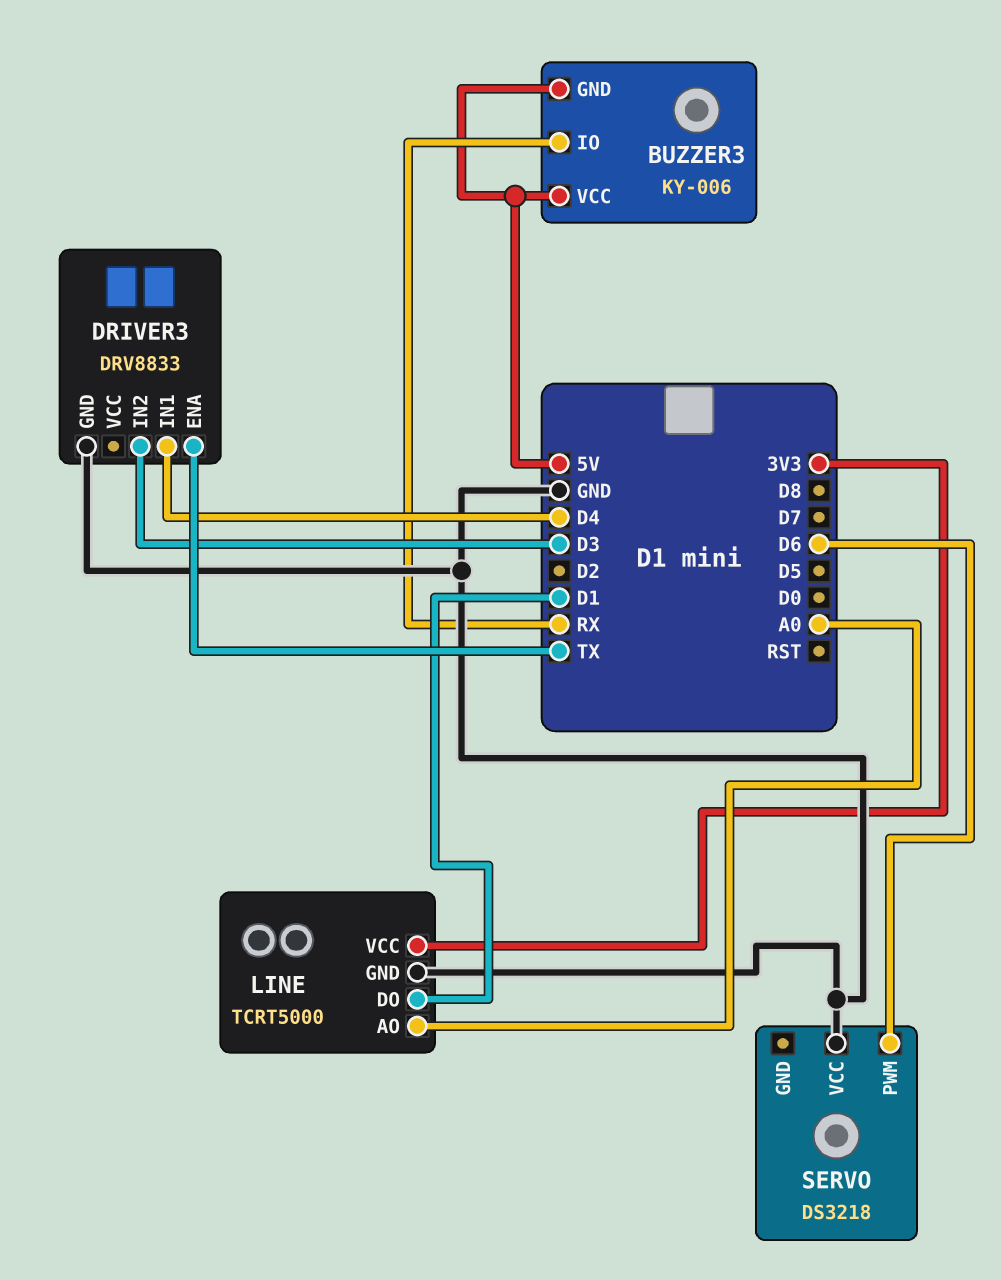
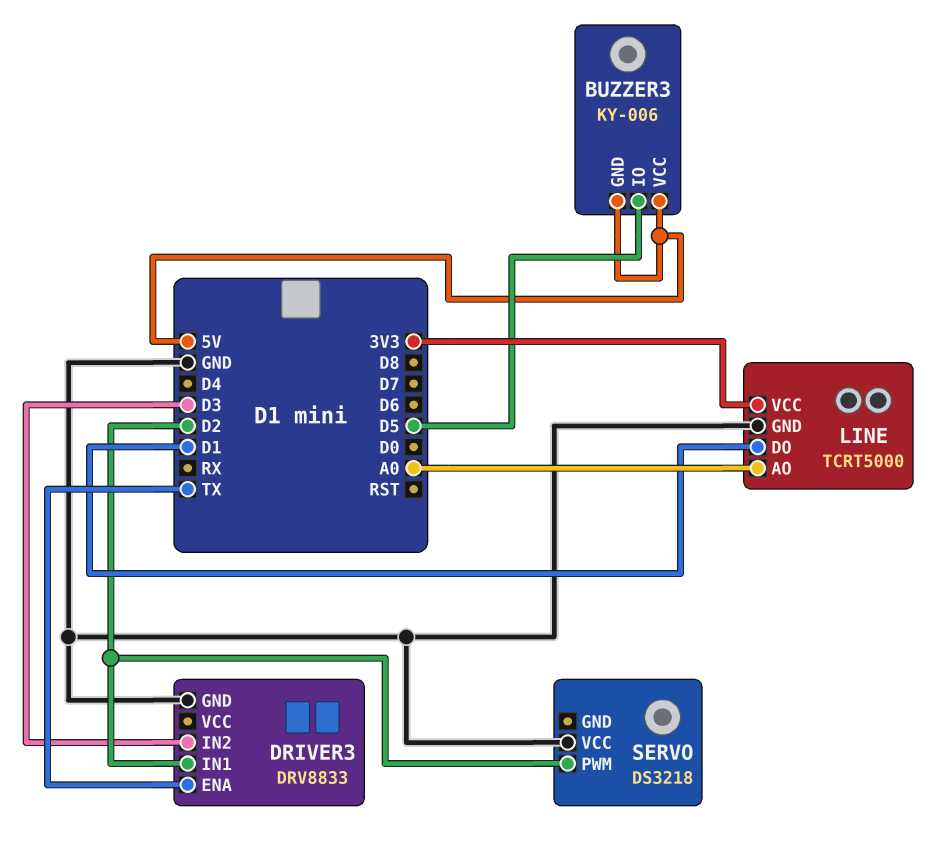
BUZZER3 pin IO: RX -> D5
DRIVER3 pin IN1: D4 -> D2
SERVO pin PWM: D6 -> D2

